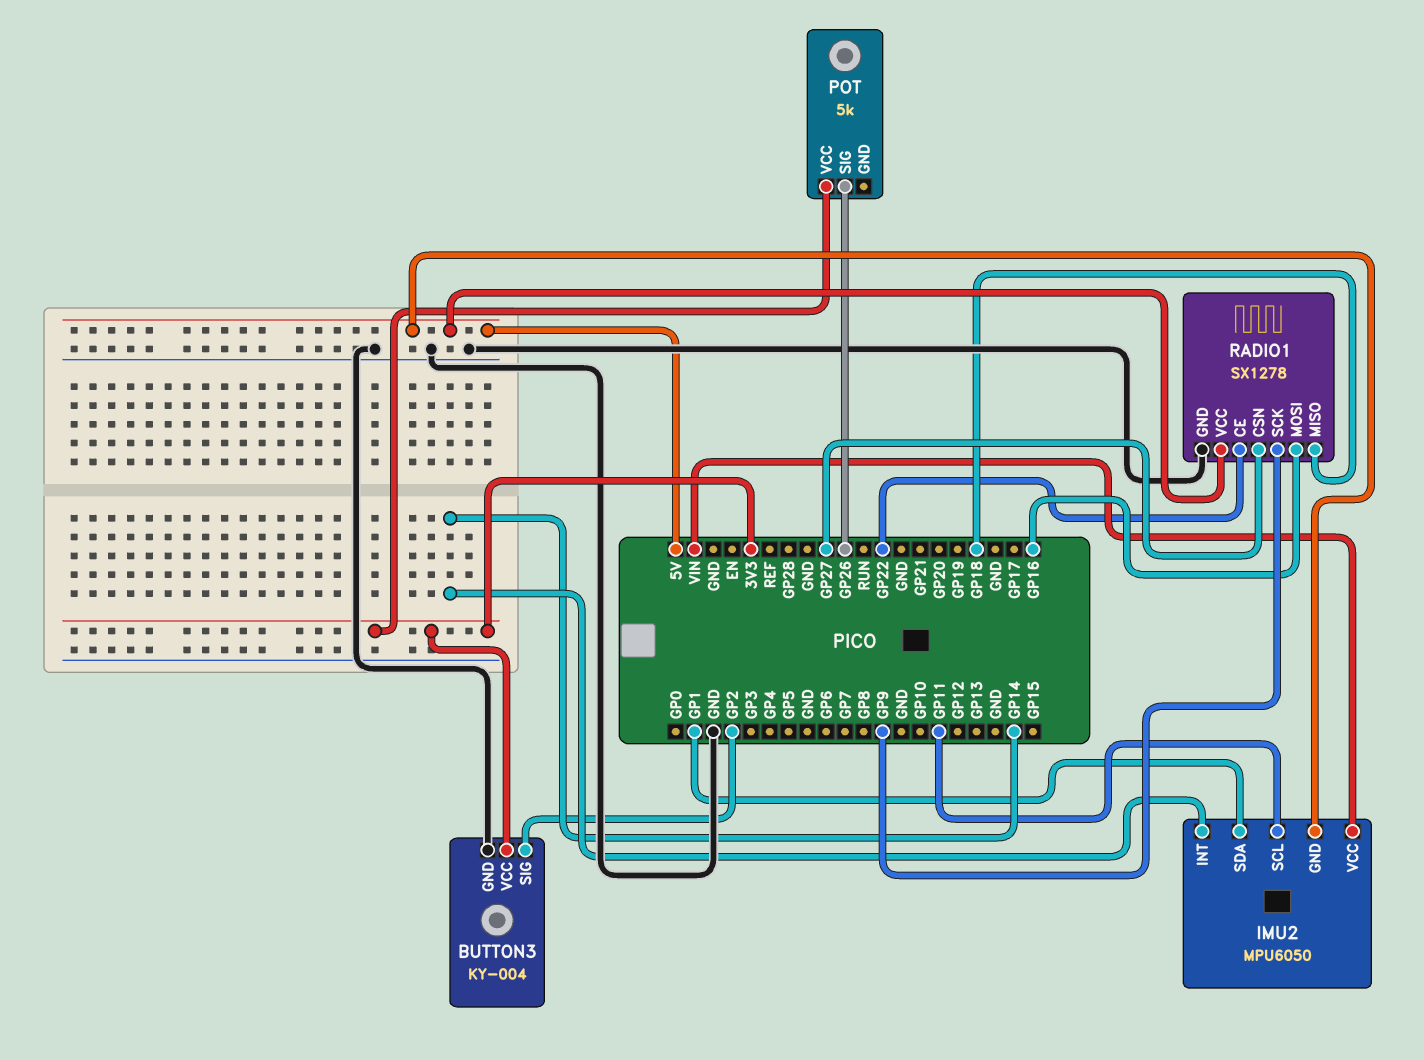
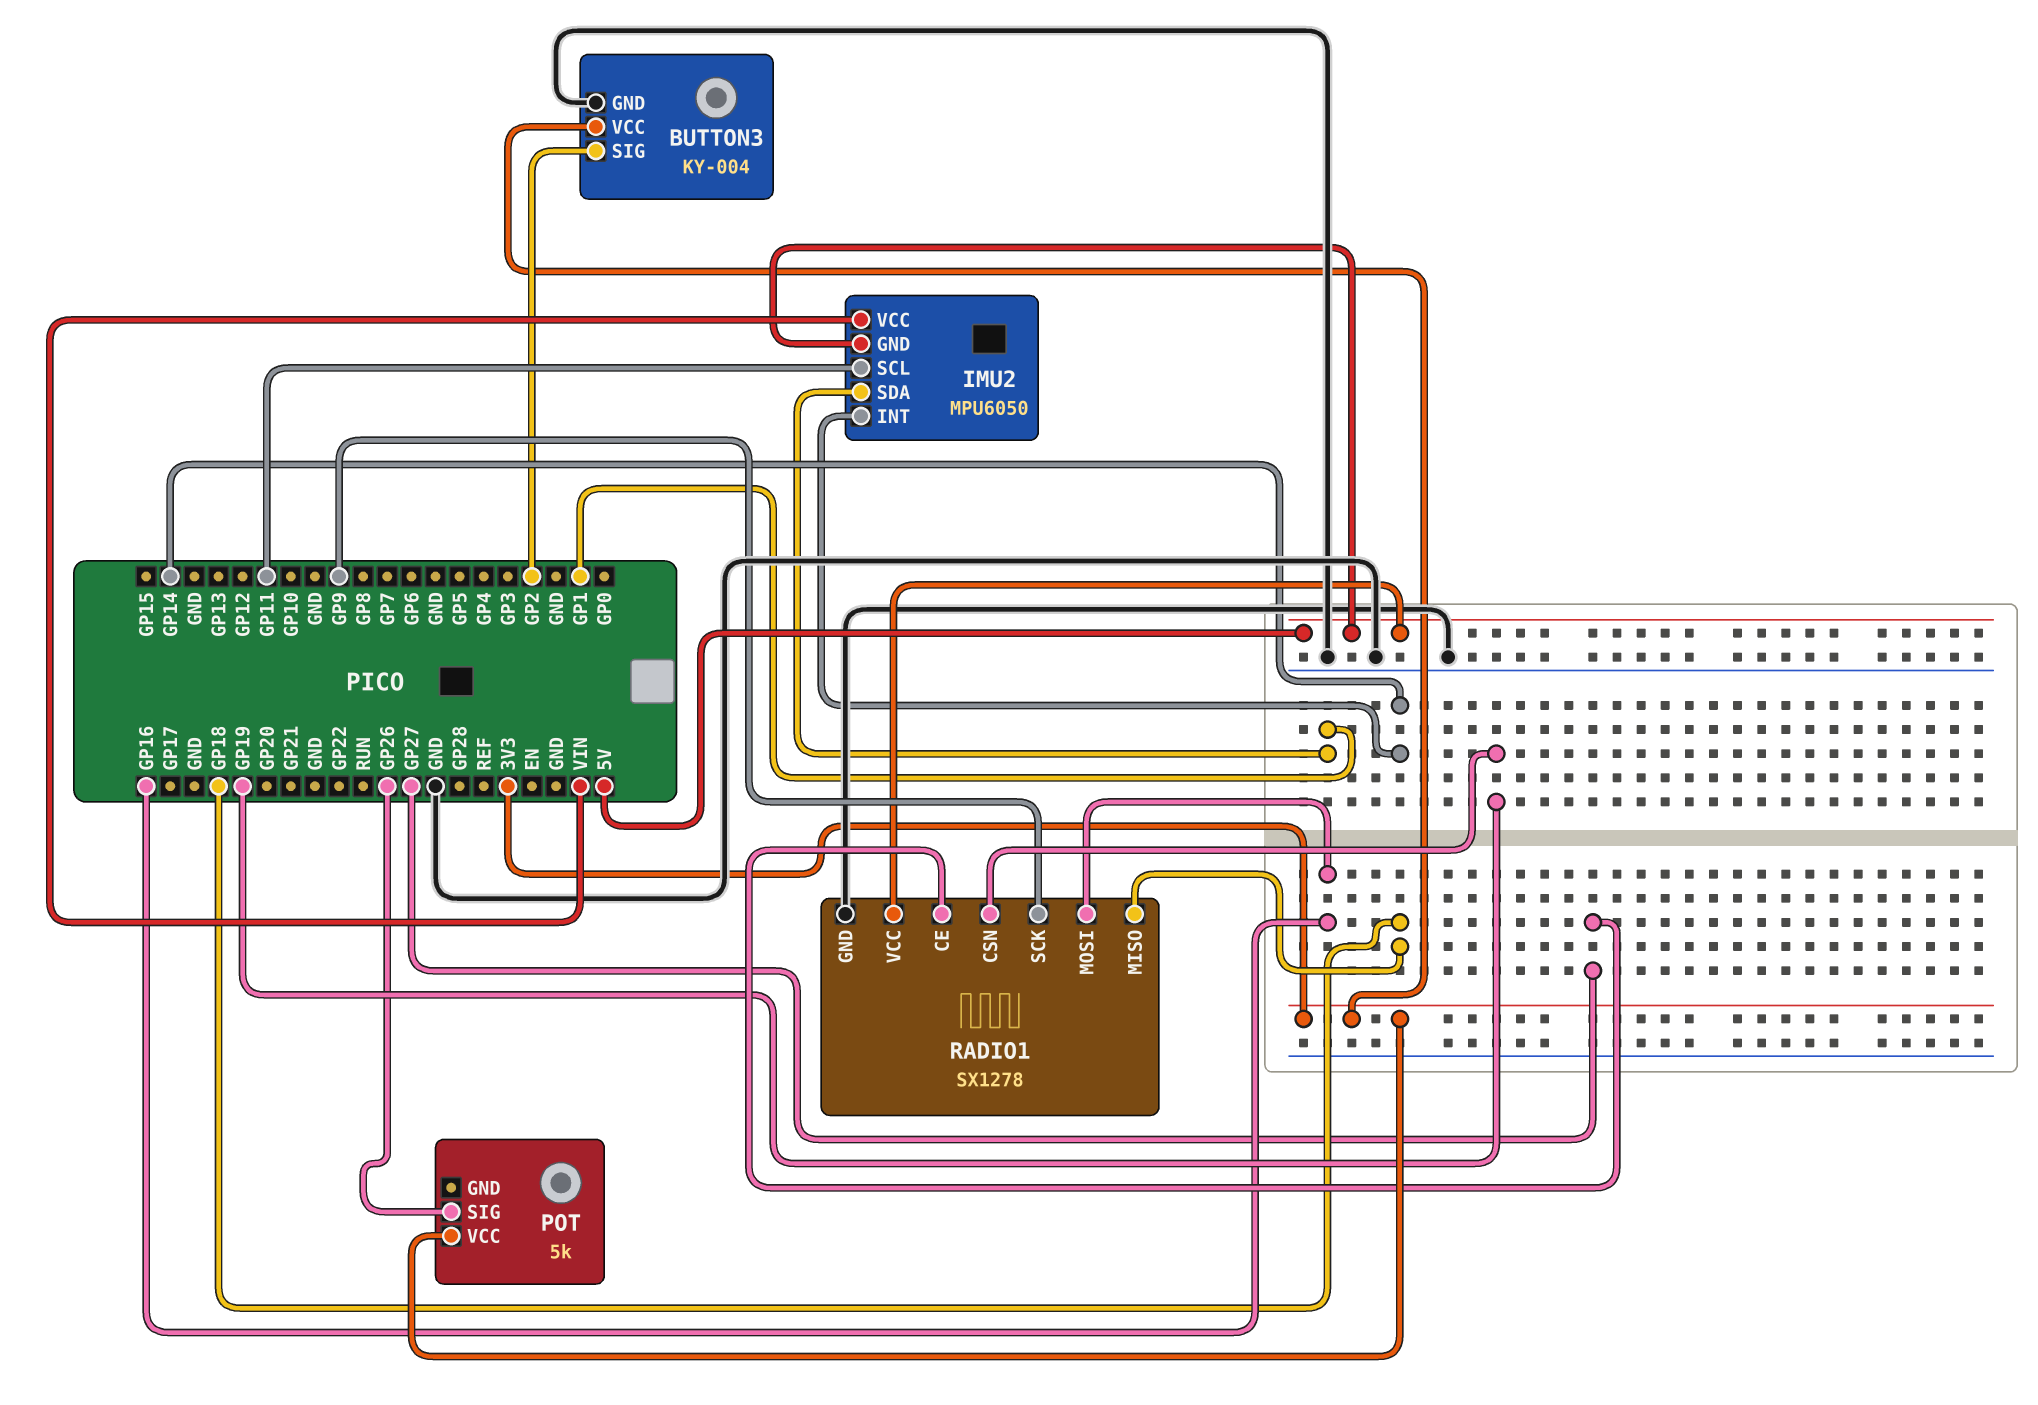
RADIO1 pin CE: GP22 -> GP27
RADIO1 pin CSN: GP27 -> GP19

